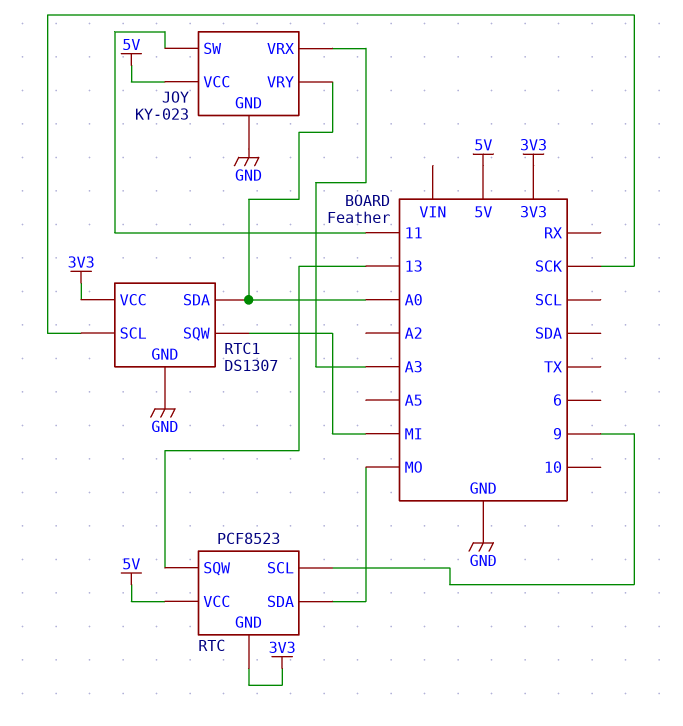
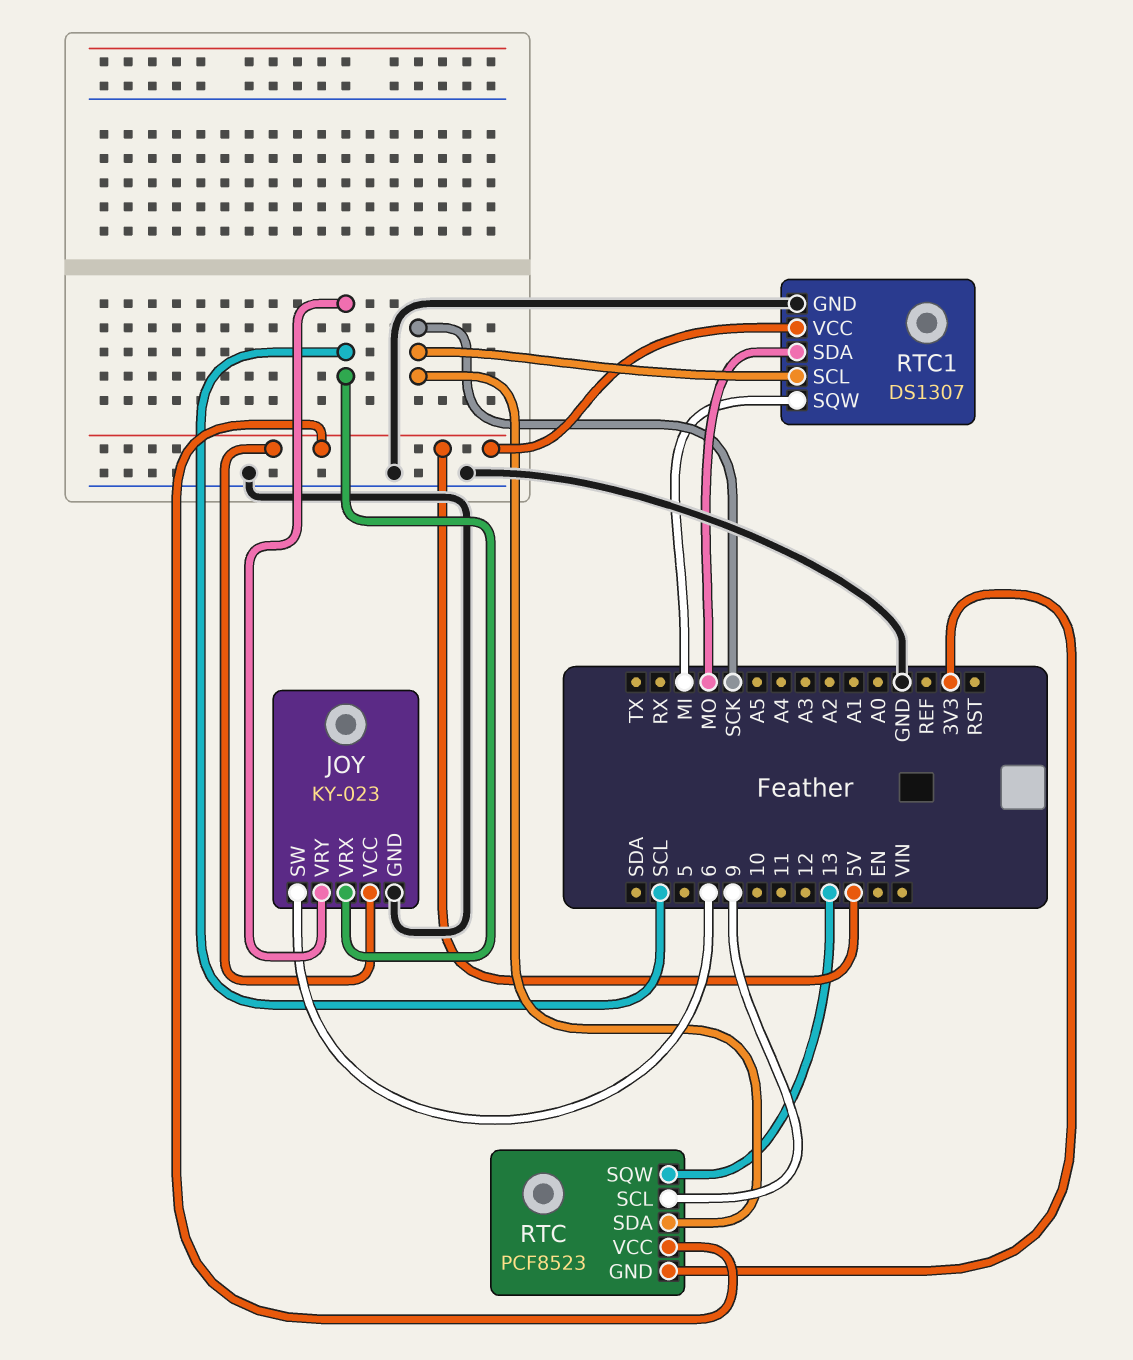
JOY pin SW: 11 -> 6
JOY pin VRX: A3 -> SCL
JOY pin VRY: A0 -> SCL
RTC pin SDA: MO -> SCK
RTC1 pin SDA: A0 -> MO
RTC1 pin VCC: 3V3 -> 5V

